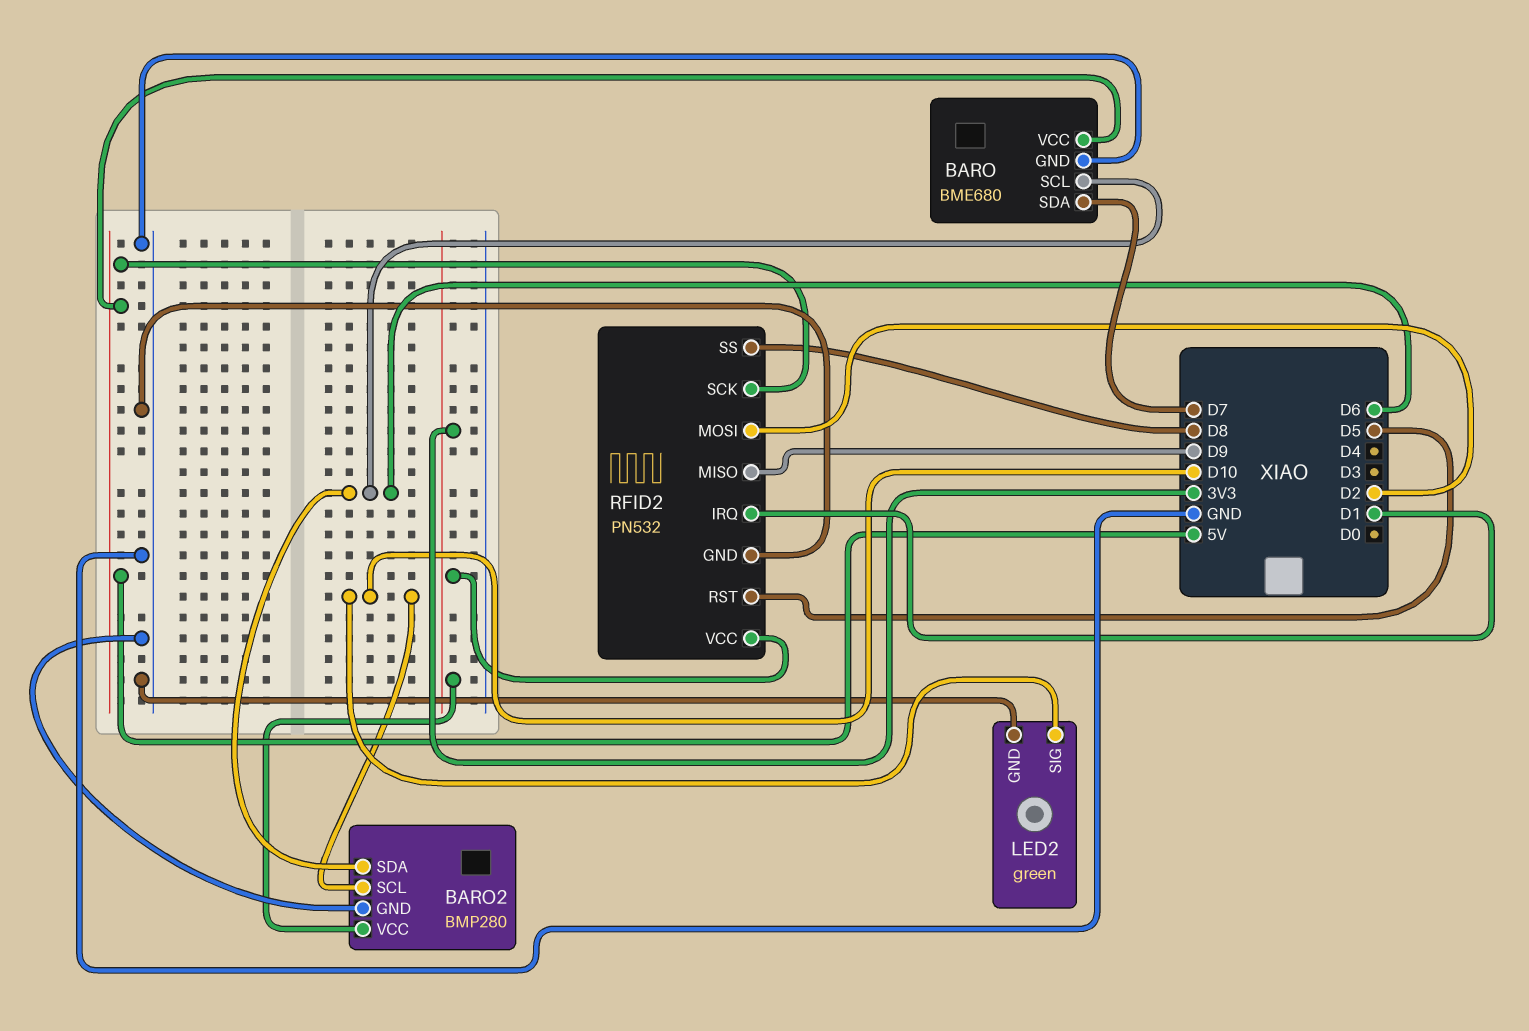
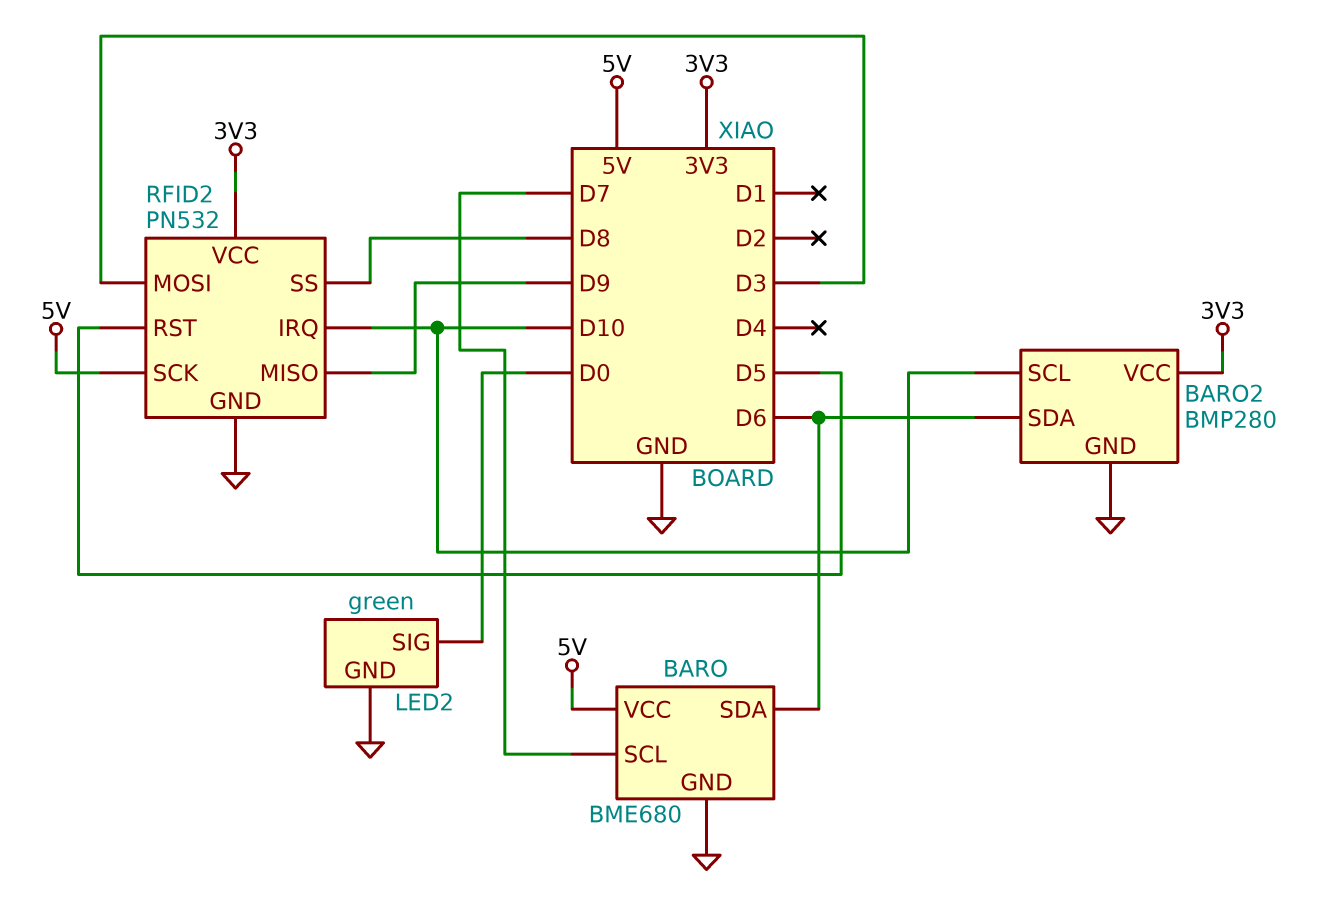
BARO pin SCL: D6 -> D7
BARO pin SDA: D7 -> D6
LED2 pin SIG: D10 -> D0
RFID2 pin IRQ: D1 -> D10
RFID2 pin MOSI: D2 -> D3

